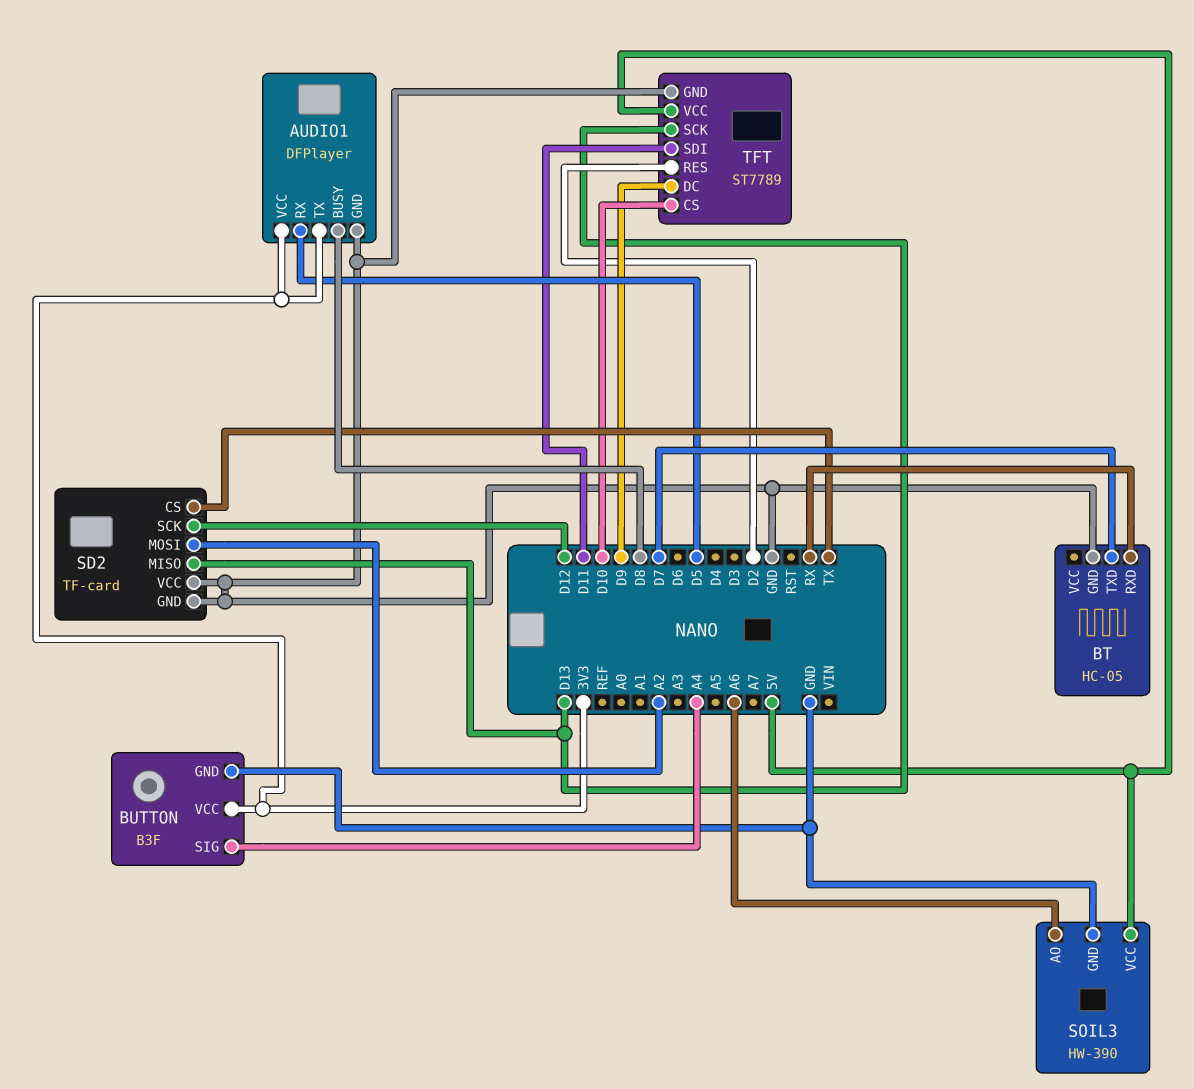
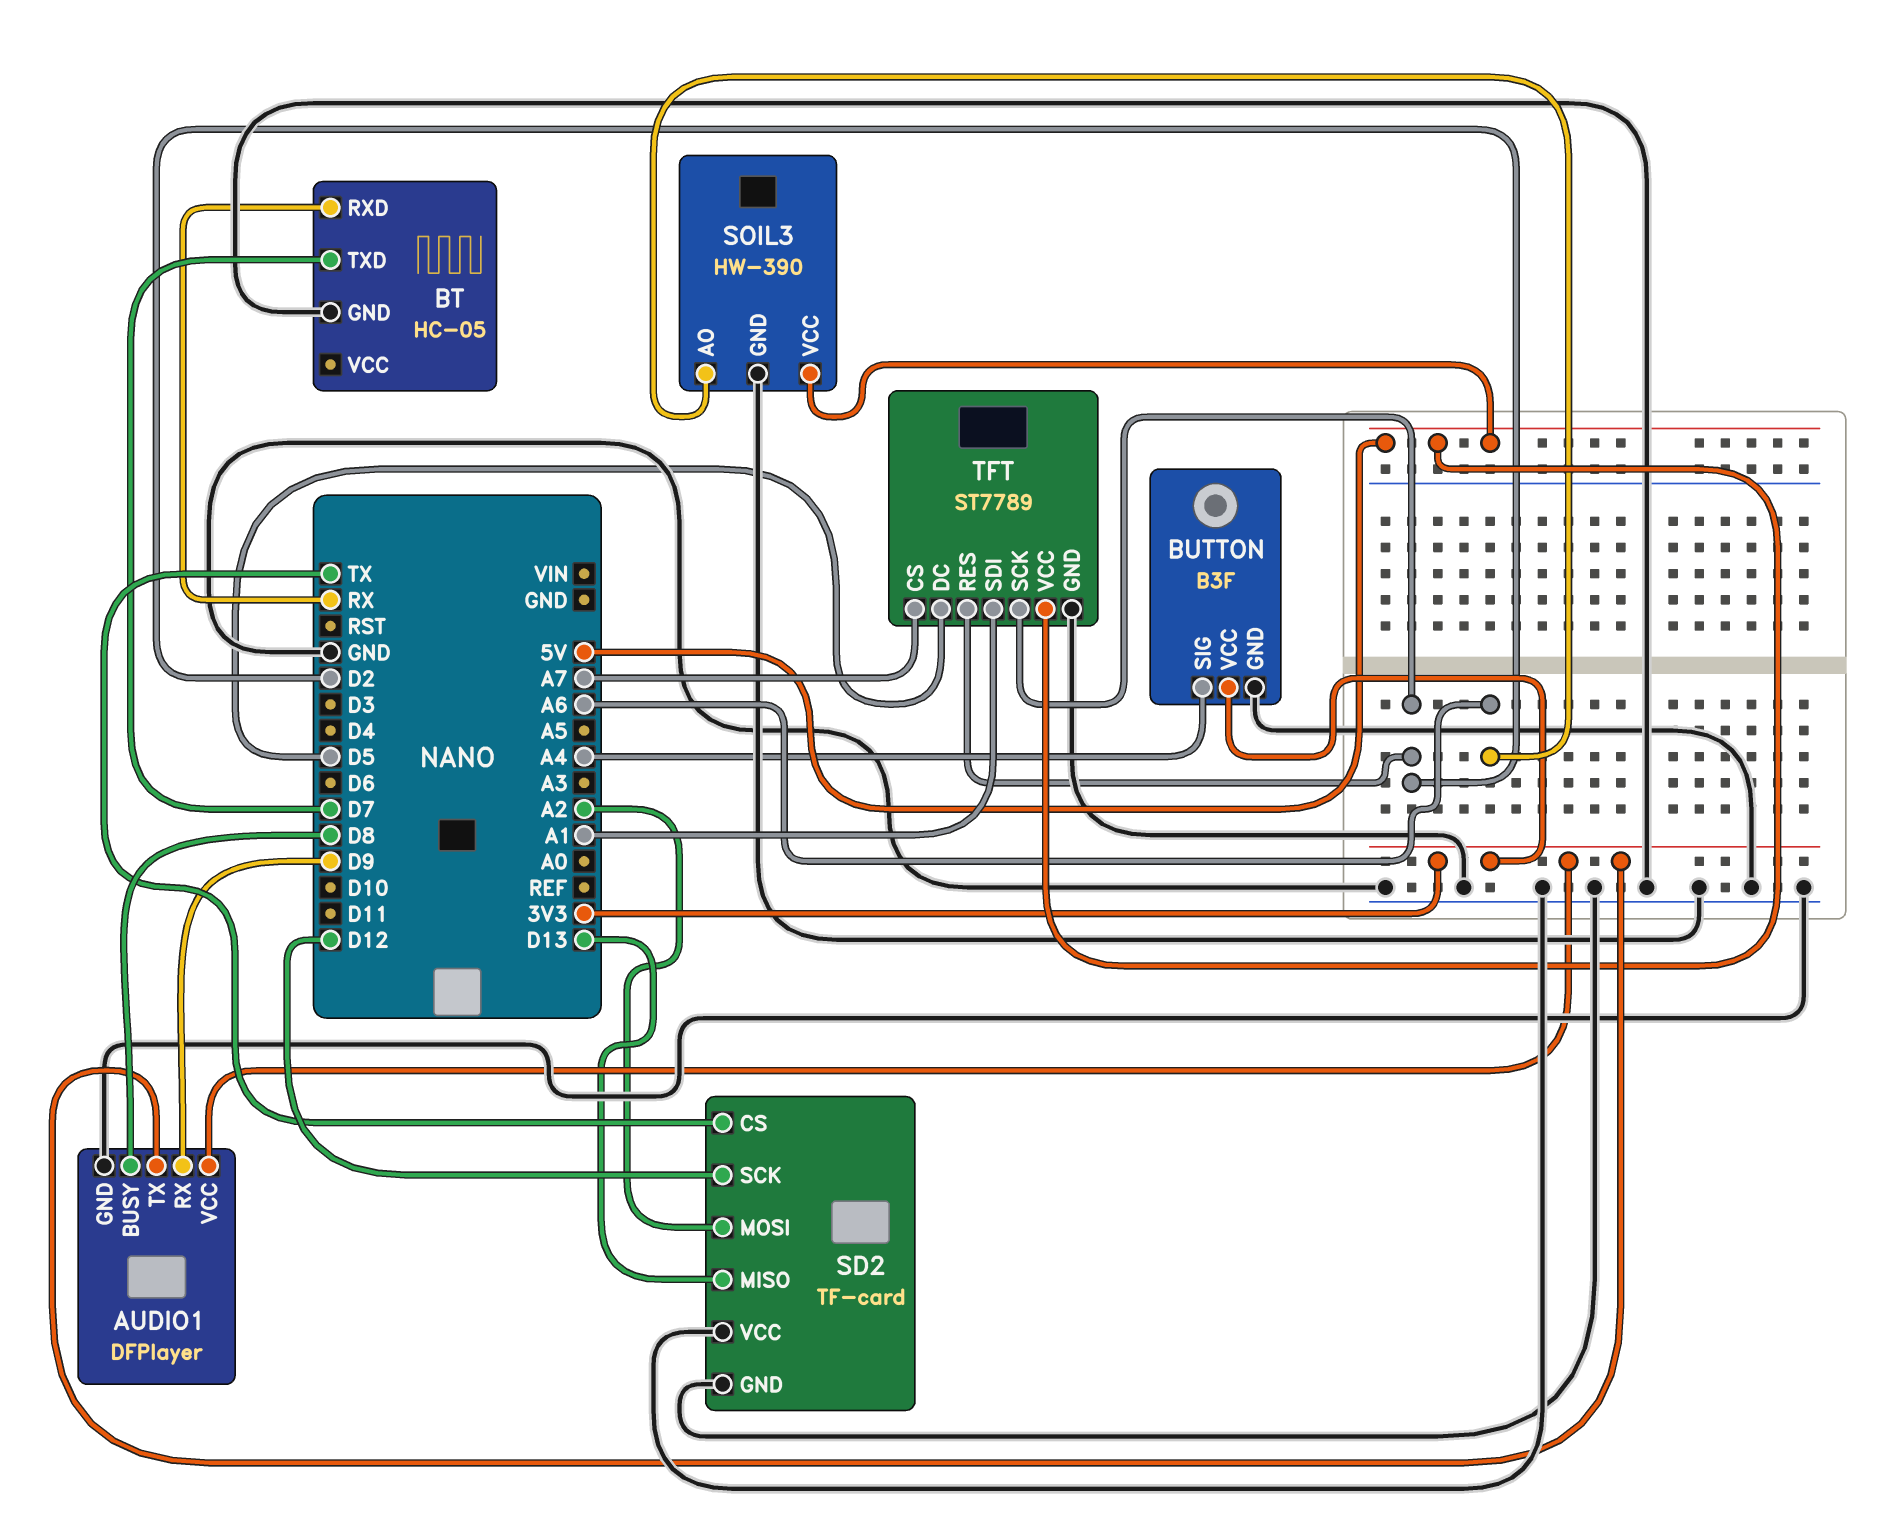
AUDIO1 pin RX: D5 -> D9
TFT pin CS: D10 -> A7
TFT pin DC: D9 -> D5
TFT pin SCK: D13 -> D2
TFT pin SDI: D11 -> A1

